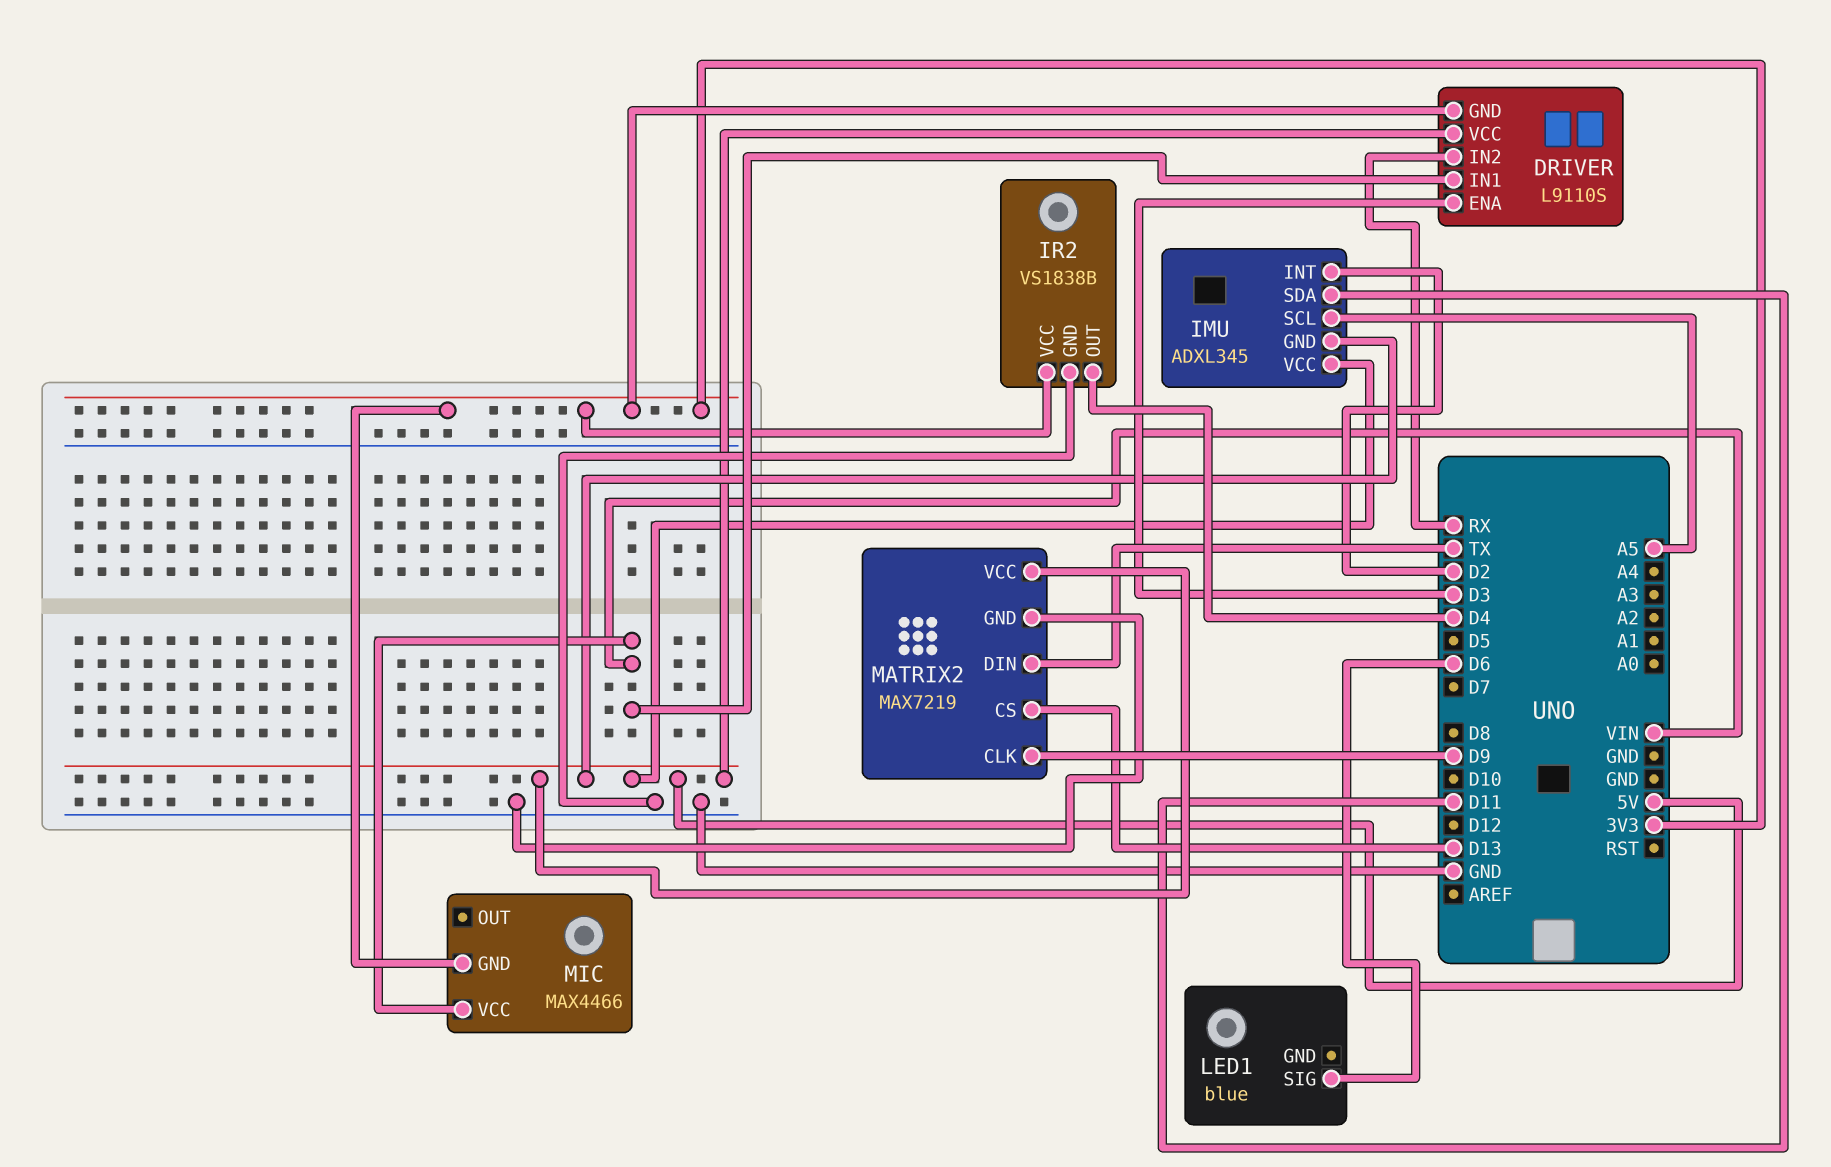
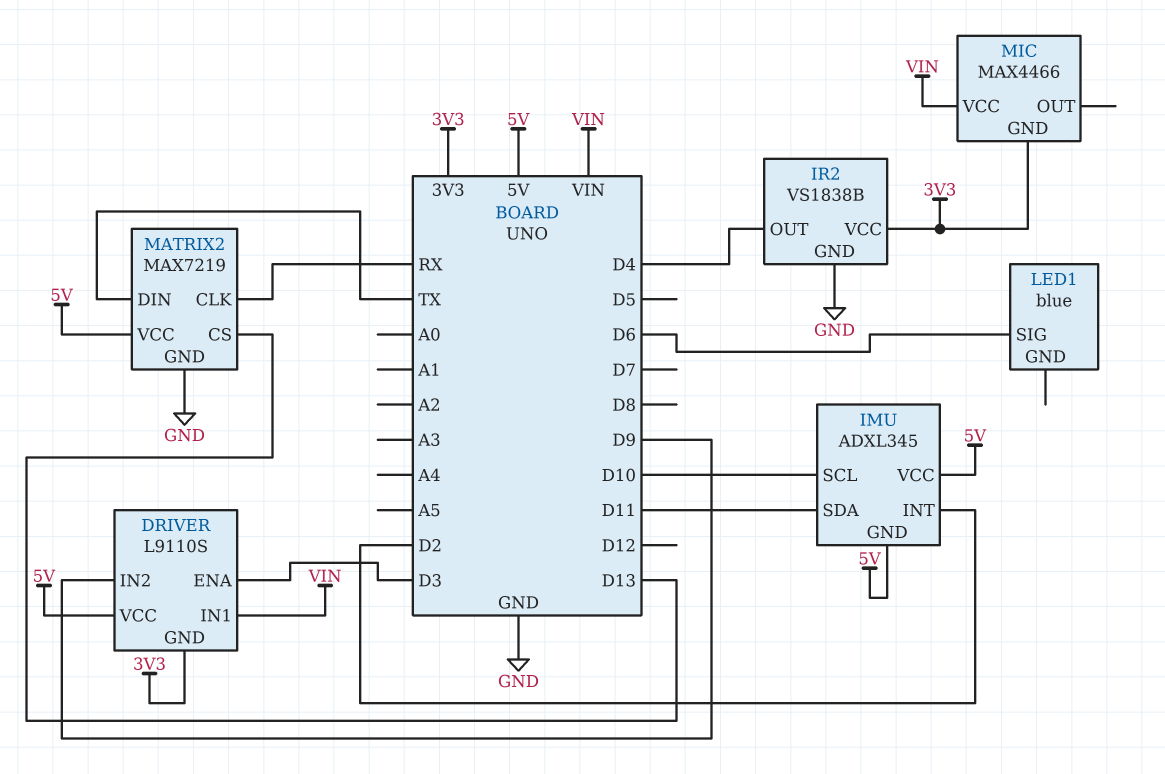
DRIVER pin IN2: RX -> D9
IMU pin SCL: A5 -> D10
MATRIX2 pin CLK: D9 -> RX

